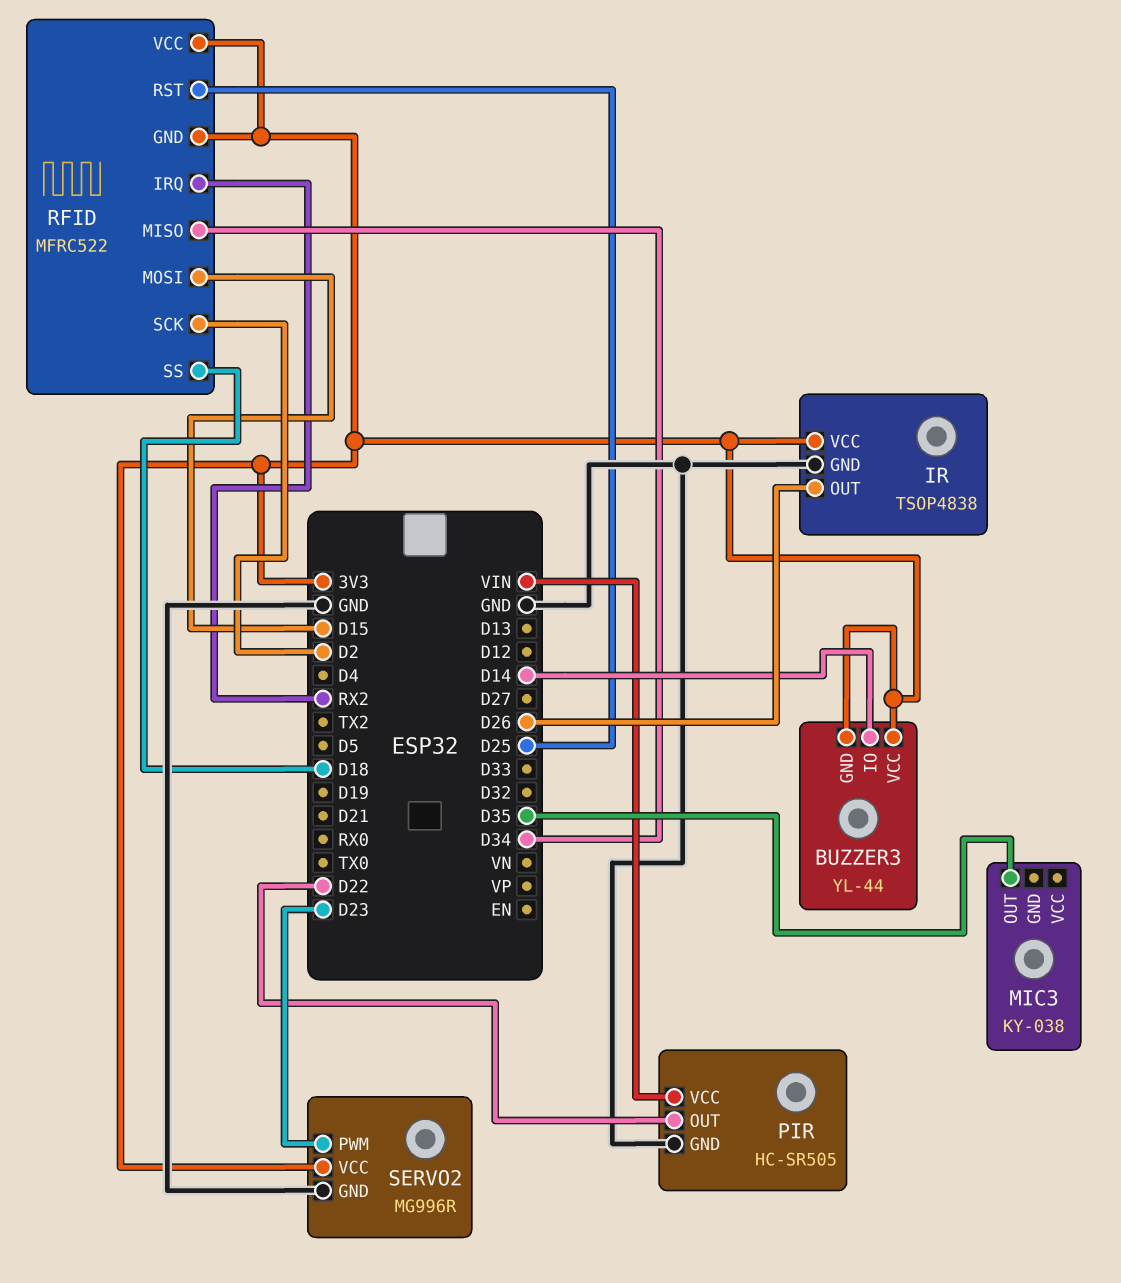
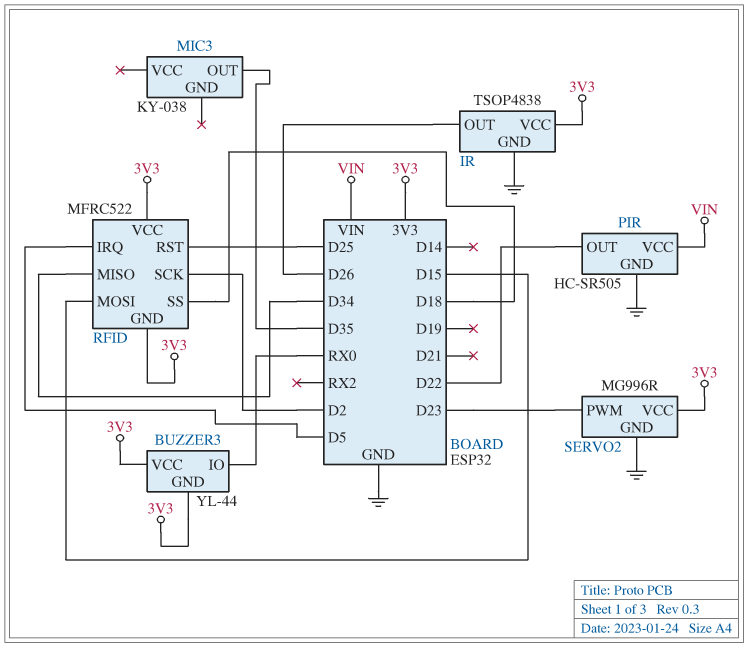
BUZZER3 pin IO: D14 -> RX0
RFID pin IRQ: RX2 -> D5

